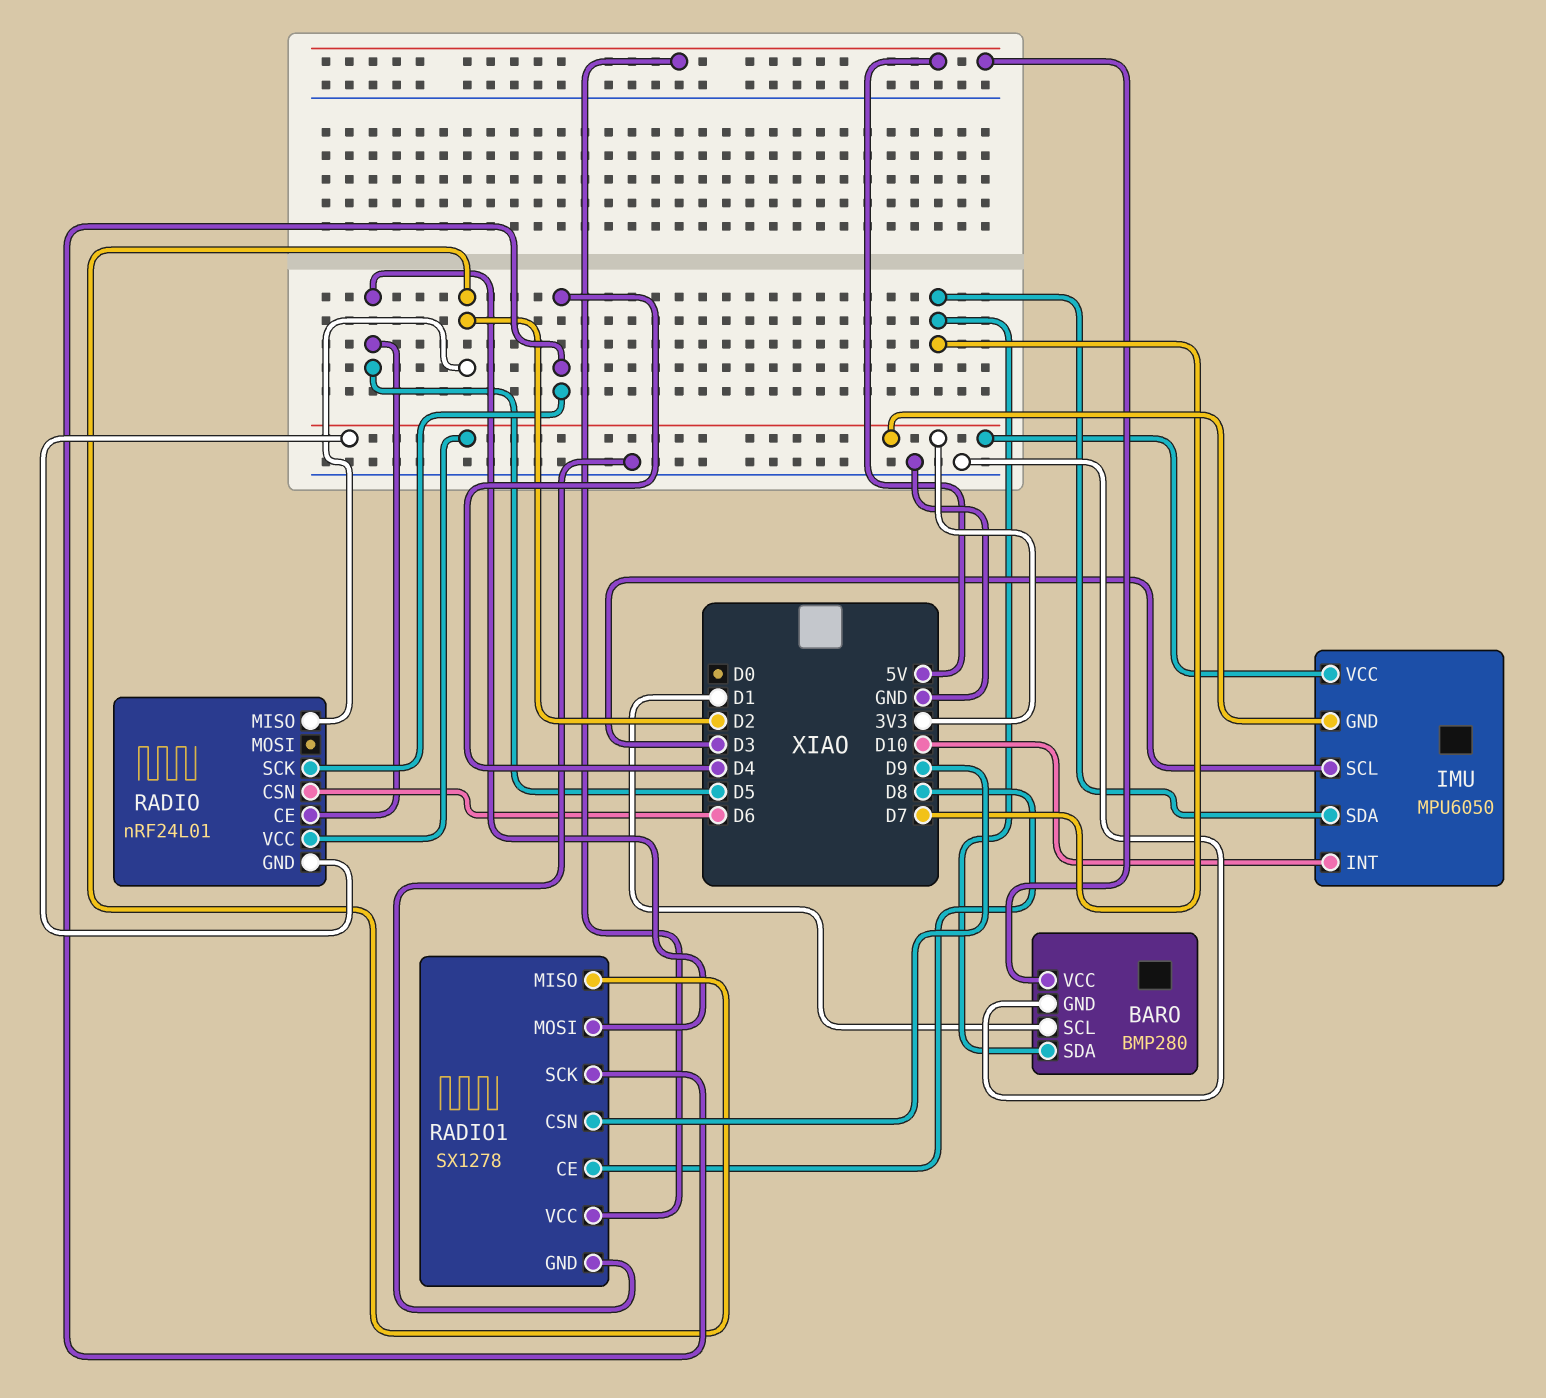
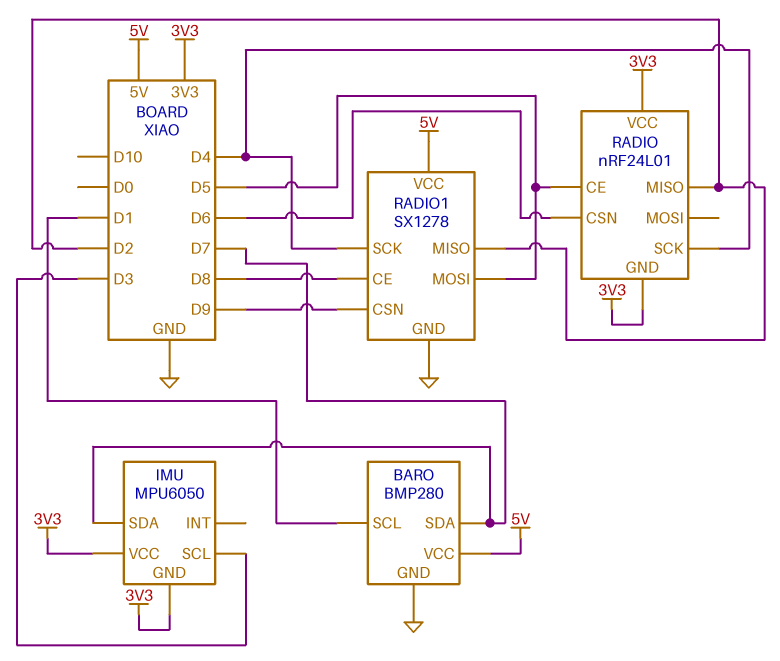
IMU pin INT: D10 -> none

